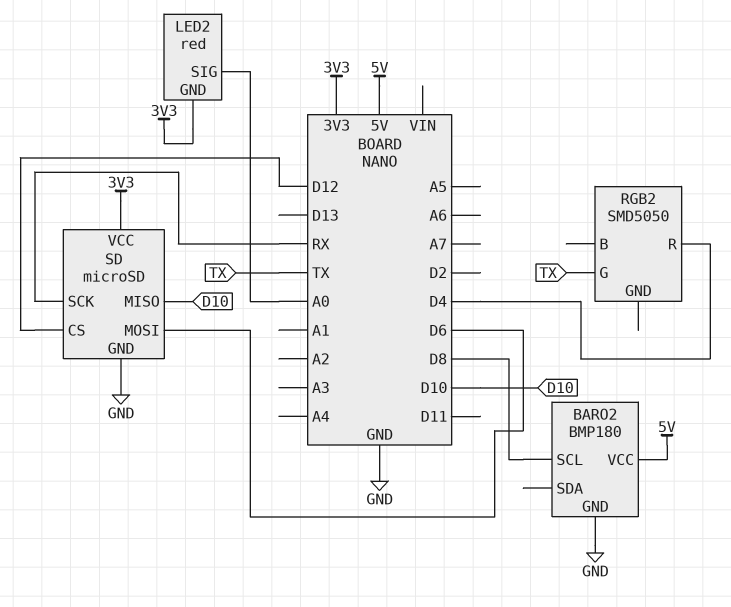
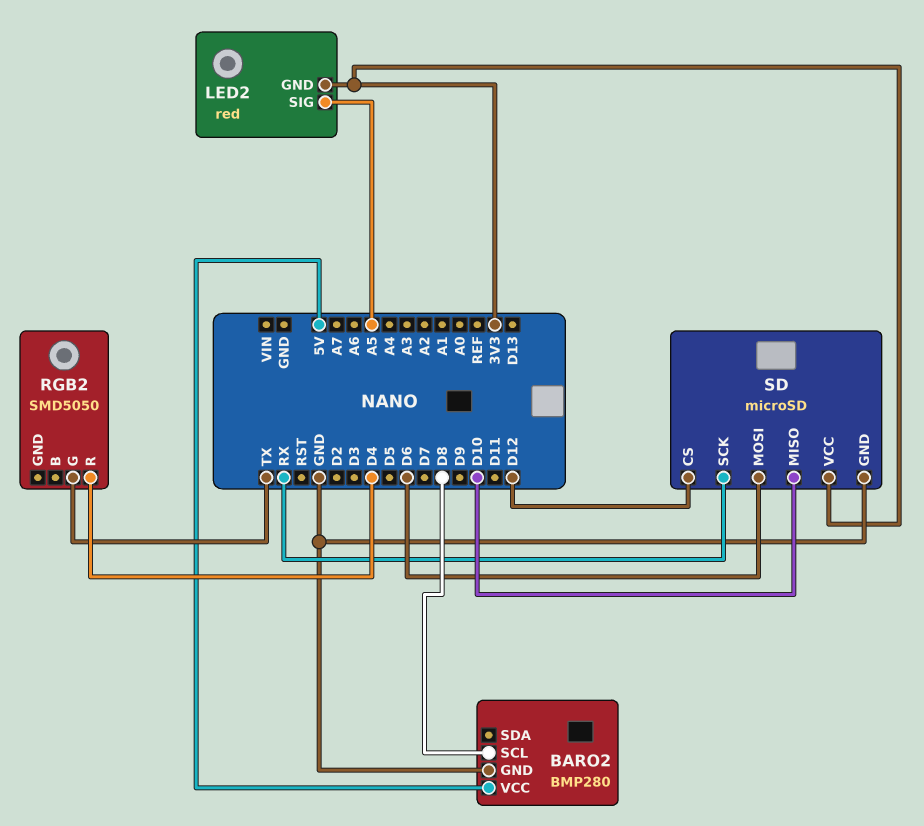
BARO2: BMP180 -> BMP280
LED2 pin SIG: A0 -> A5

